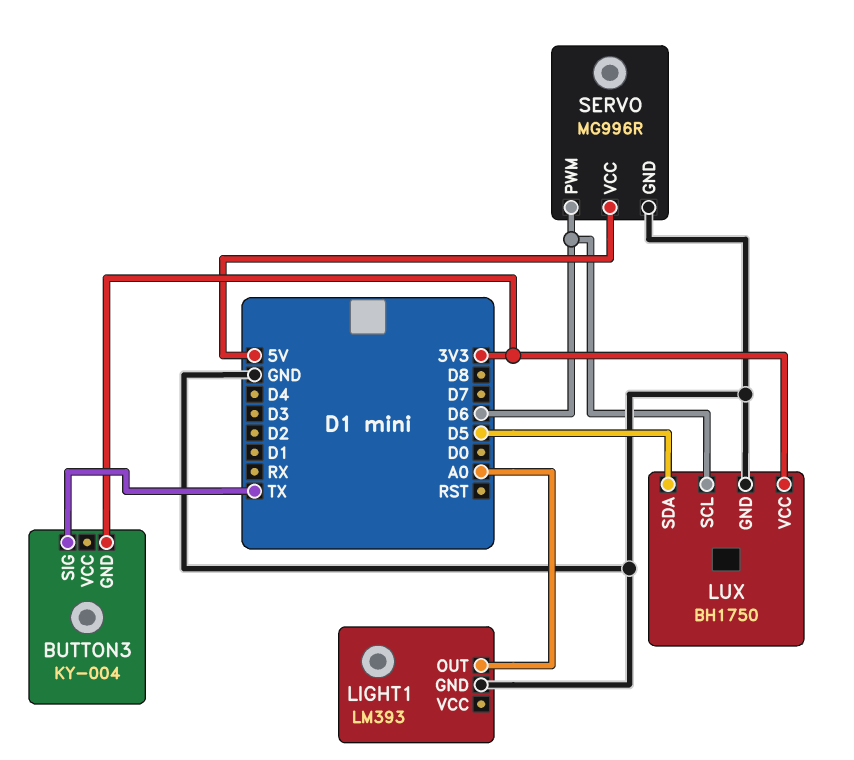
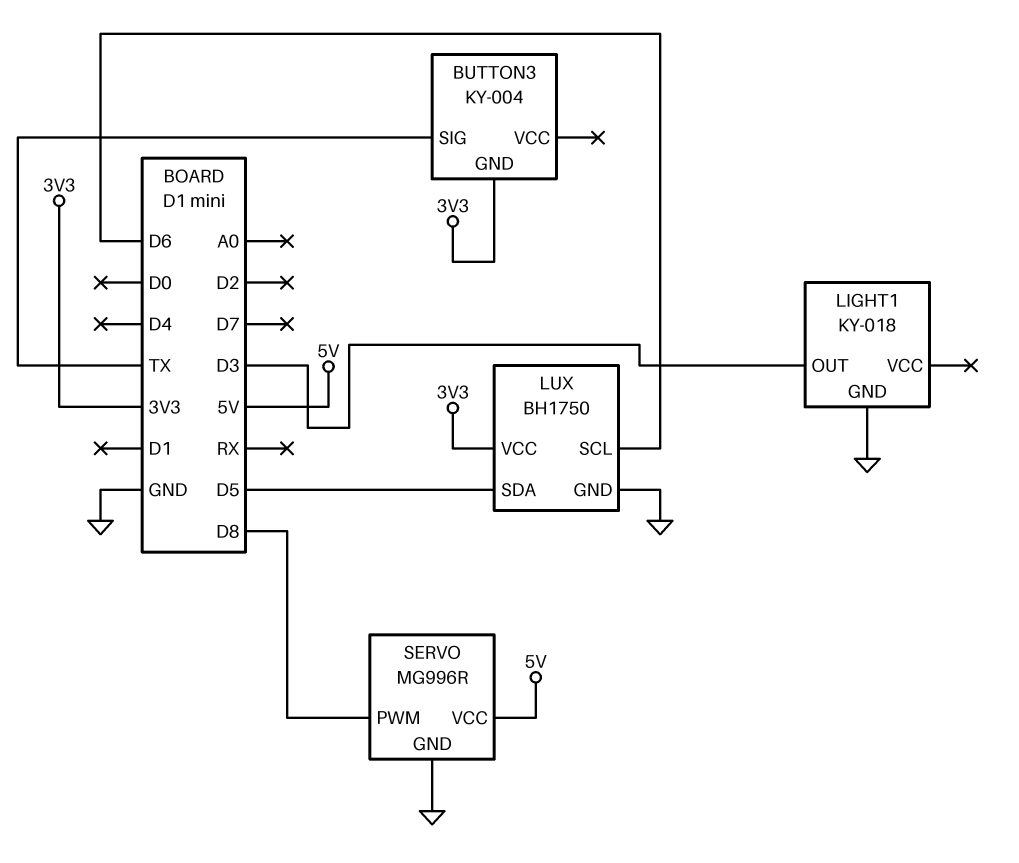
LIGHT1: LM393 -> KY-018
LIGHT1 pin OUT: A0 -> D3
SERVO pin PWM: D6 -> D8

